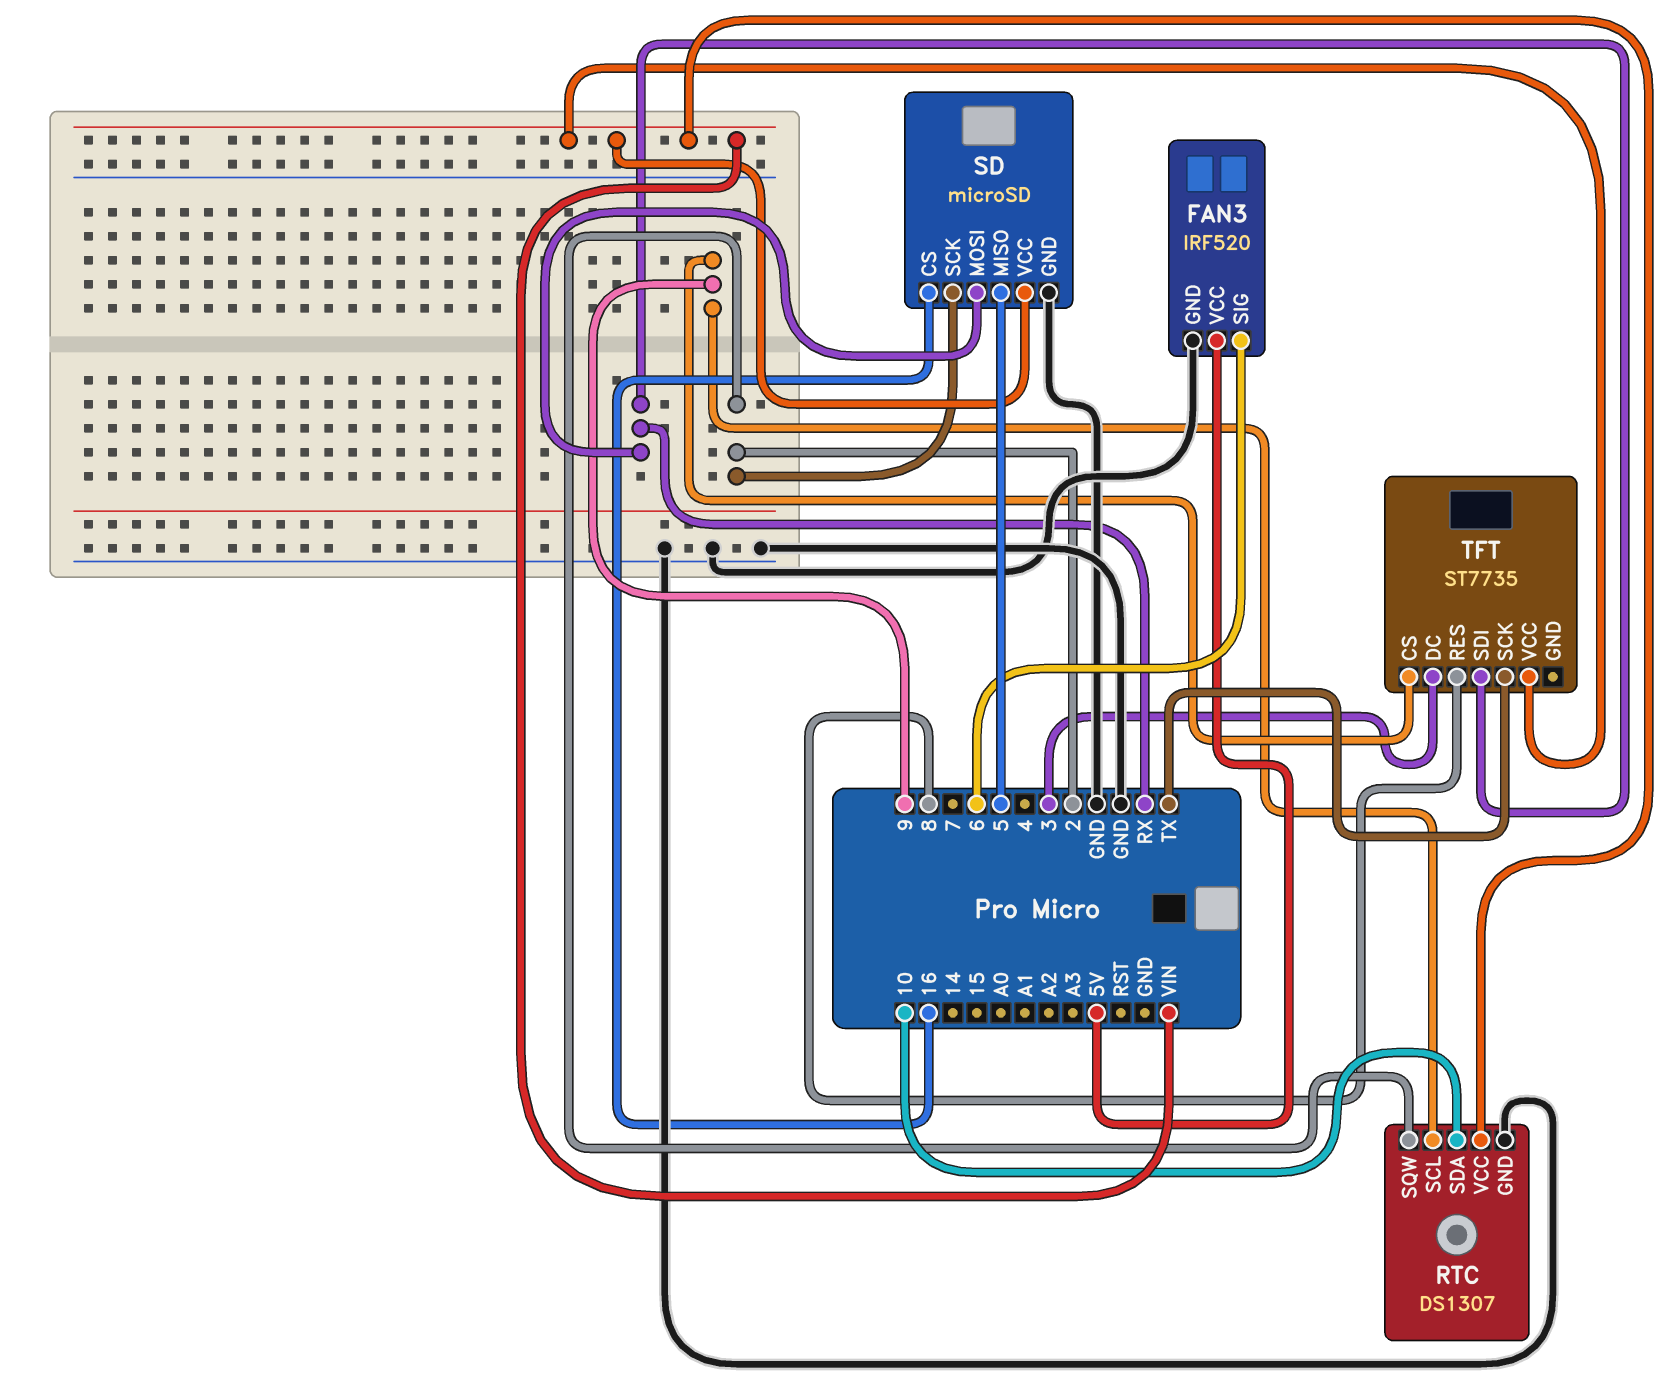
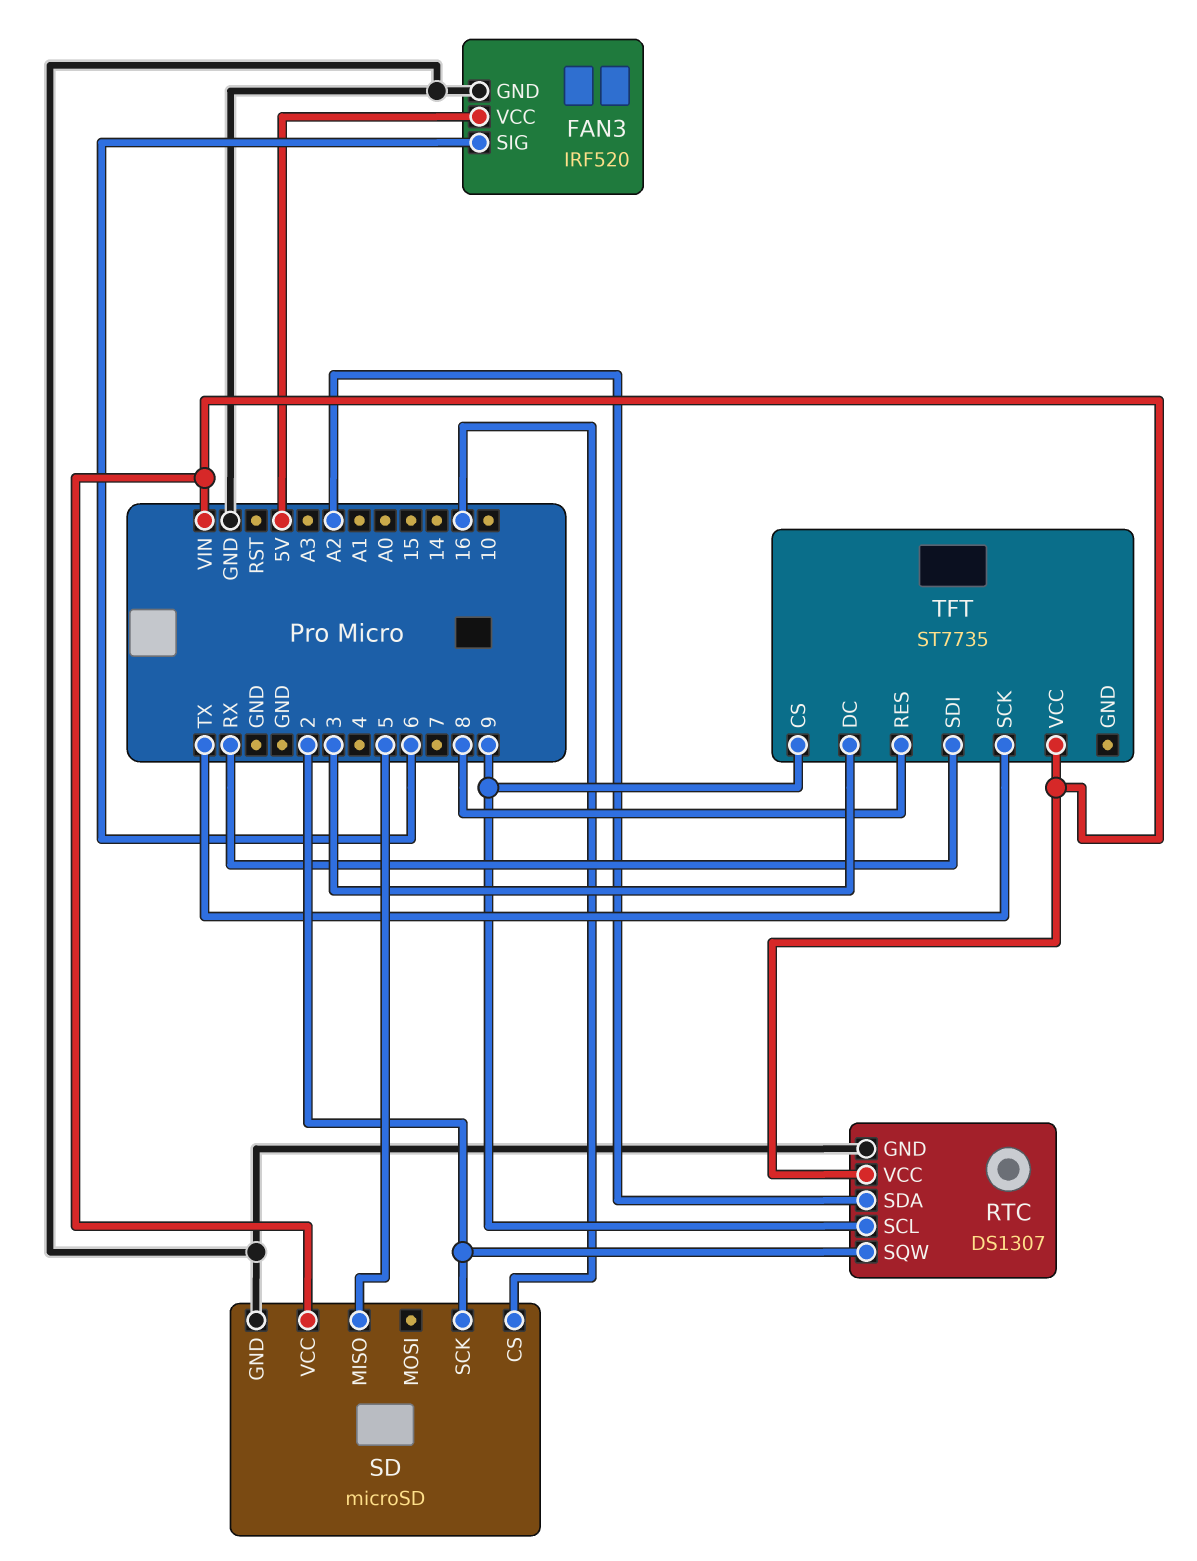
RTC pin SDA: 10 -> A2
SD pin MOSI: RX -> none

